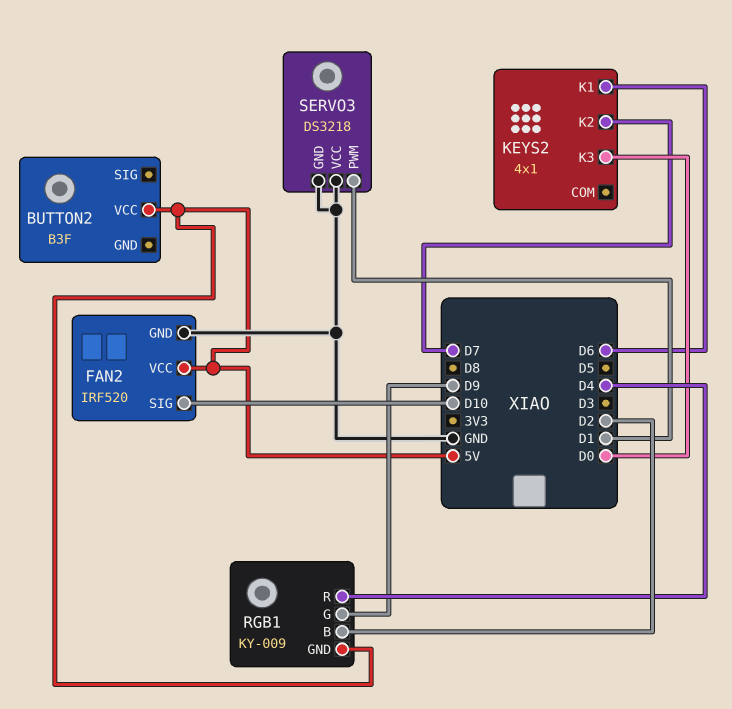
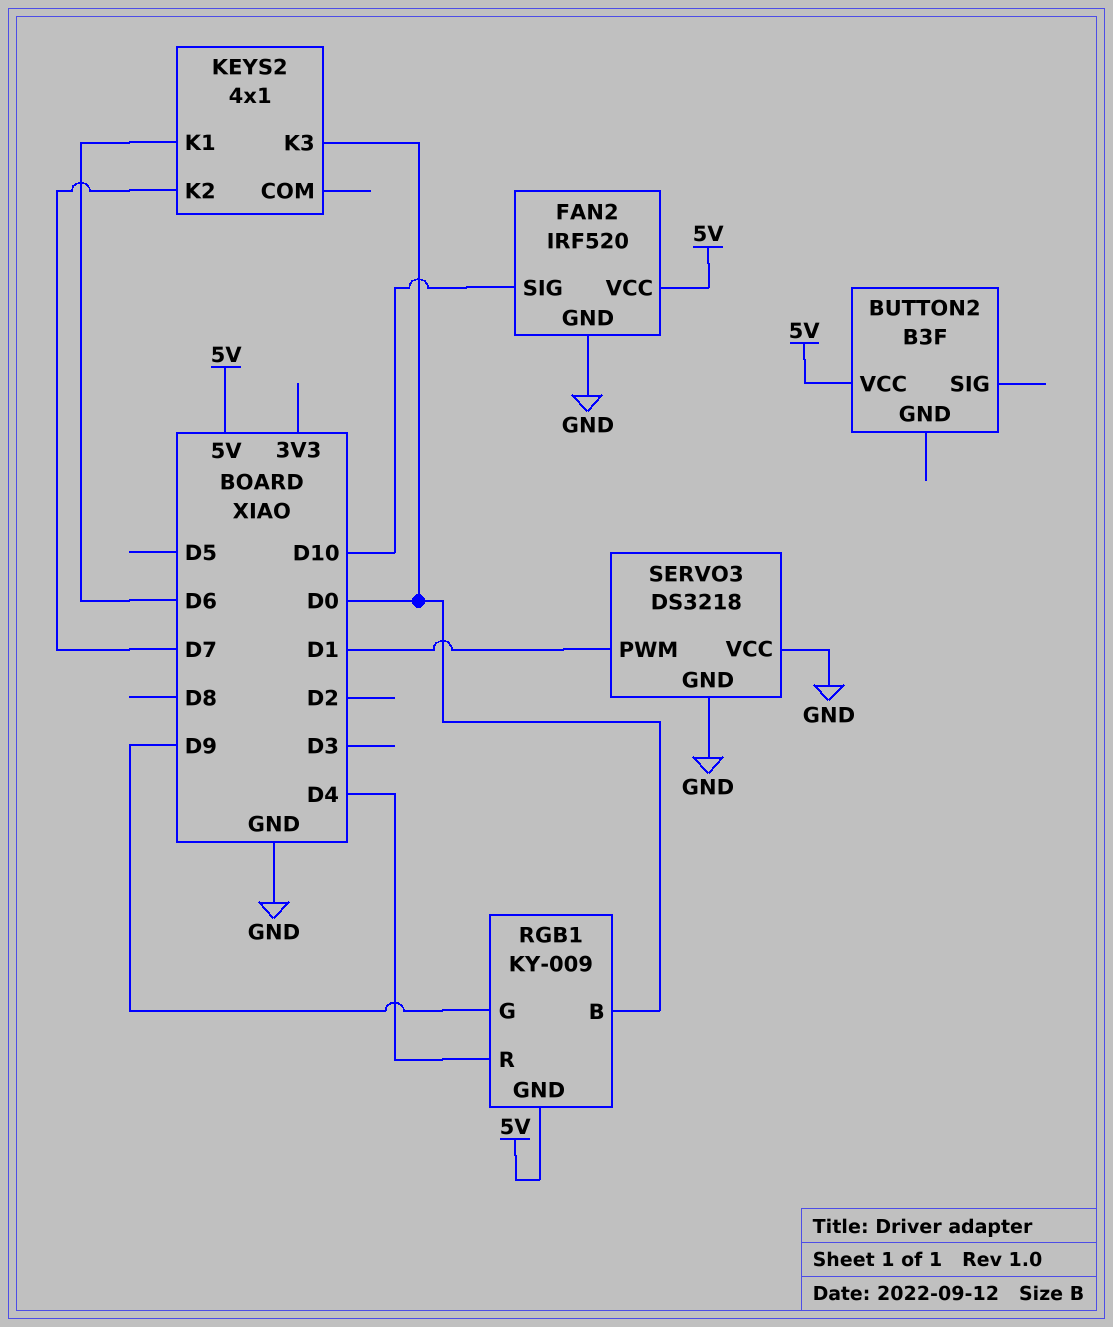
RGB1 pin B: D2 -> D0

